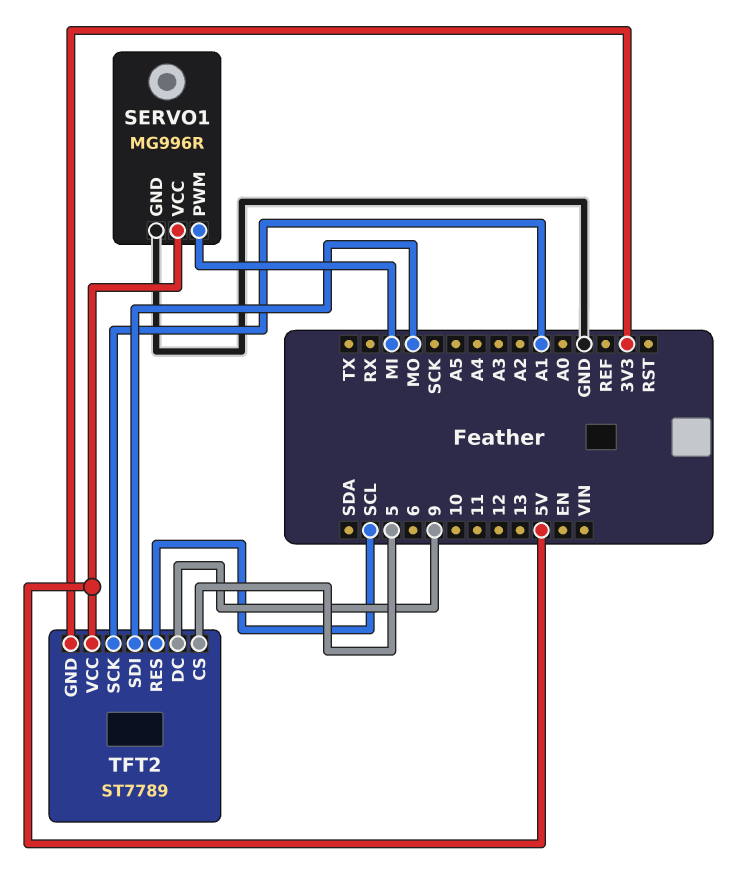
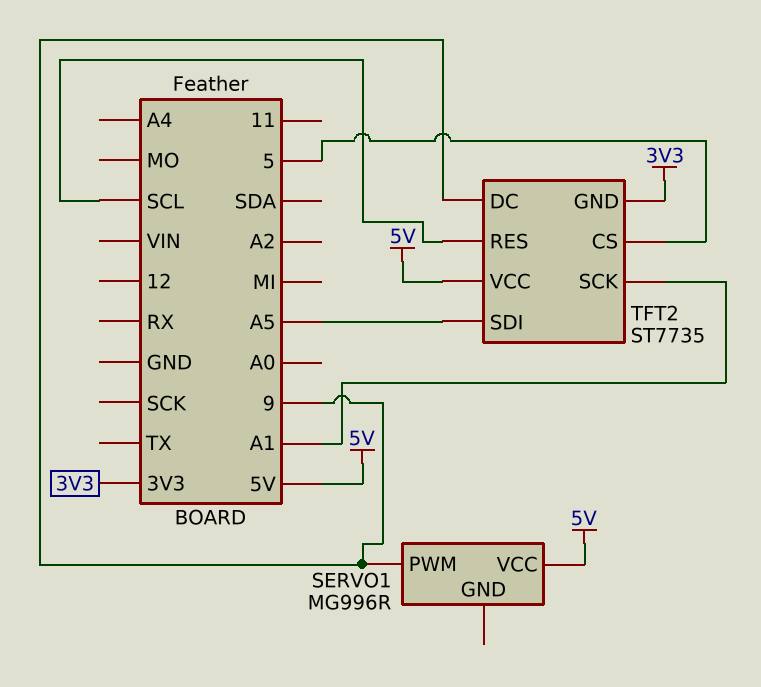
SERVO1 pin GND: GND -> none
SERVO1 pin PWM: MI -> 9
TFT2: ST7789 -> ST7735
TFT2 pin SDI: MO -> A5

